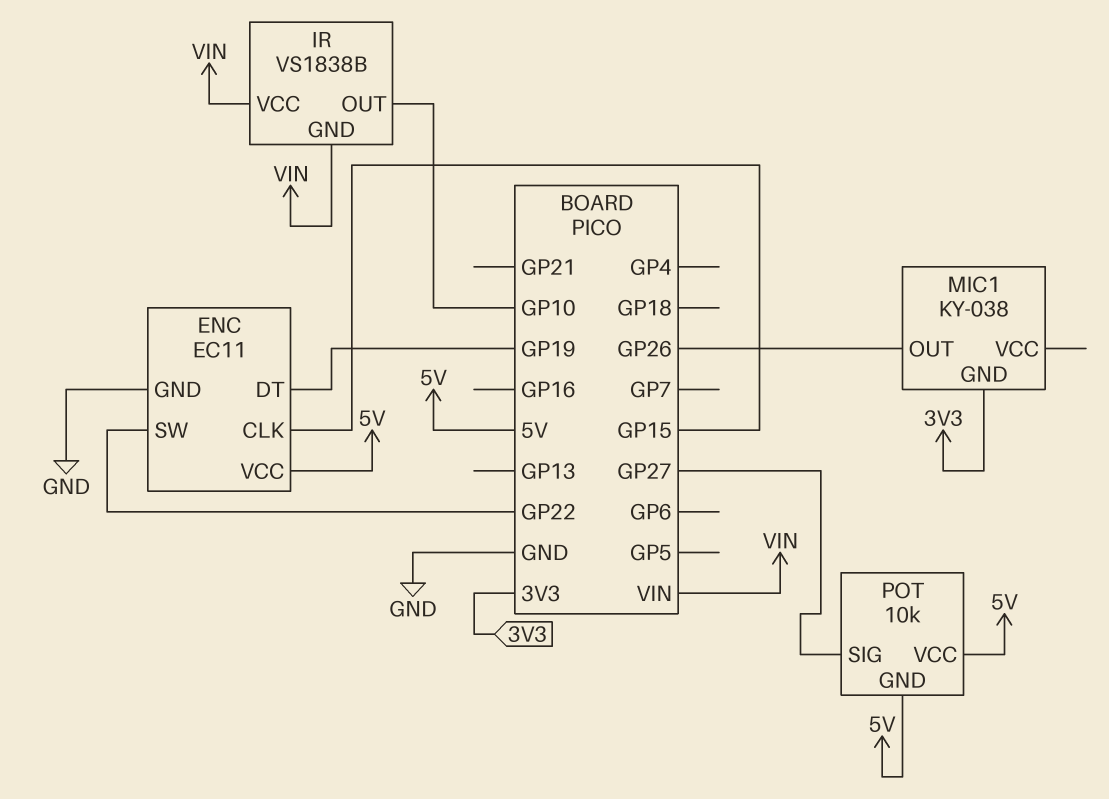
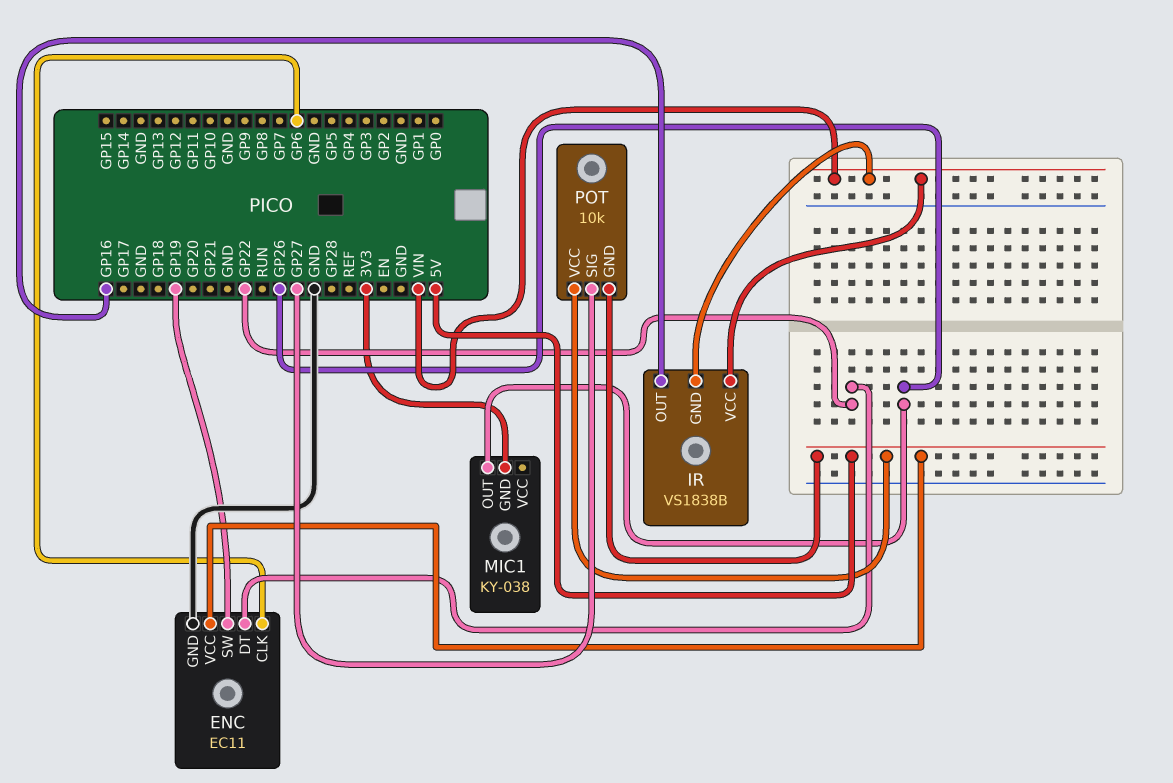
ENC pin CLK: GP15 -> GP6
ENC pin DT: GP19 -> GP22
ENC pin SW: GP22 -> GP19
IR pin OUT: GP10 -> GP16

